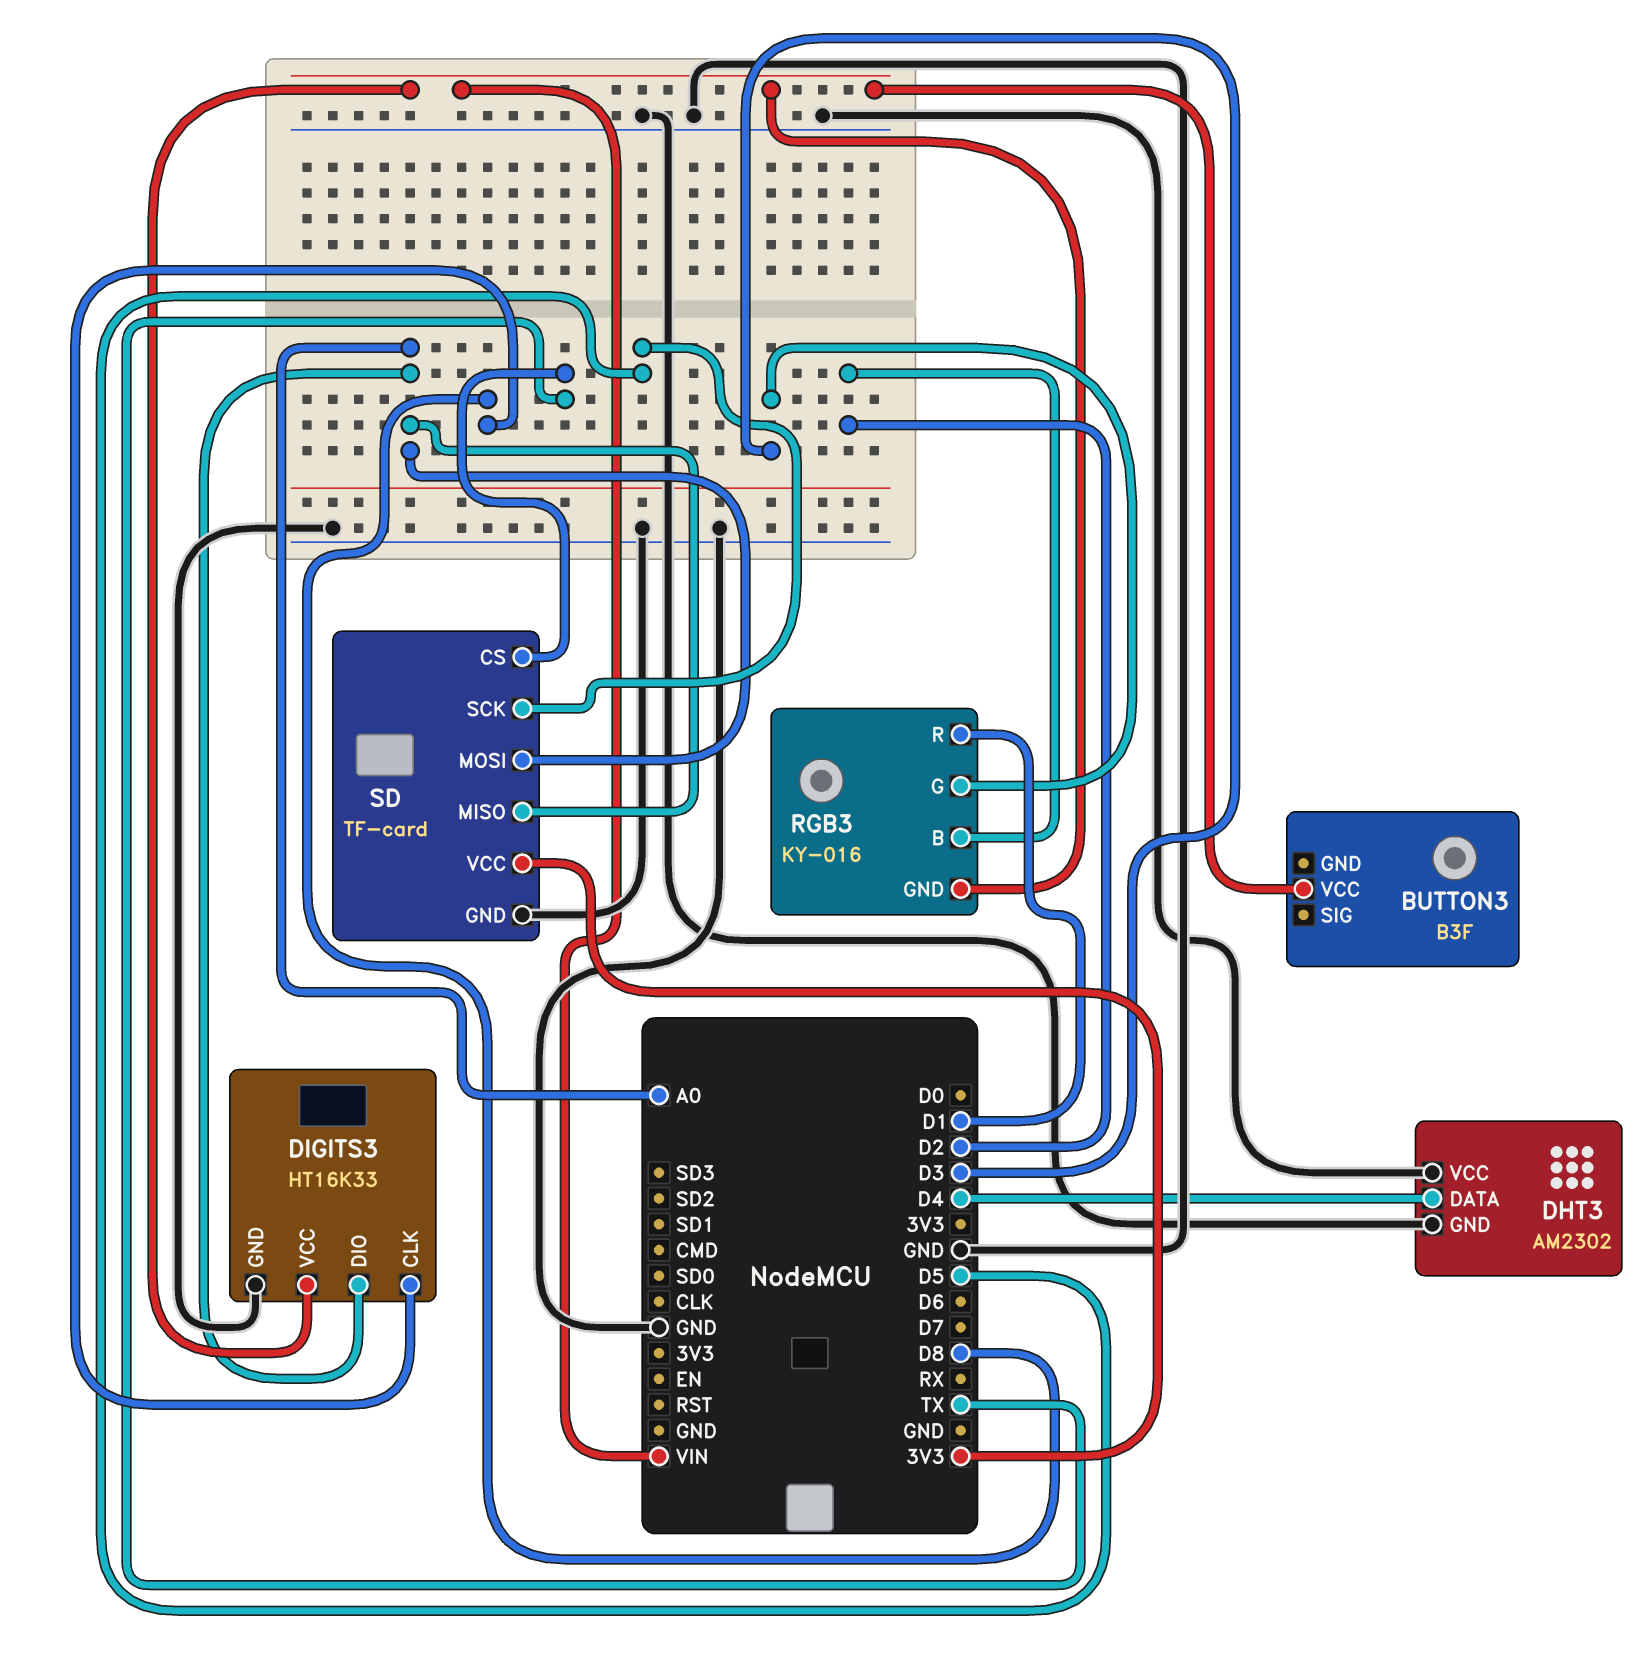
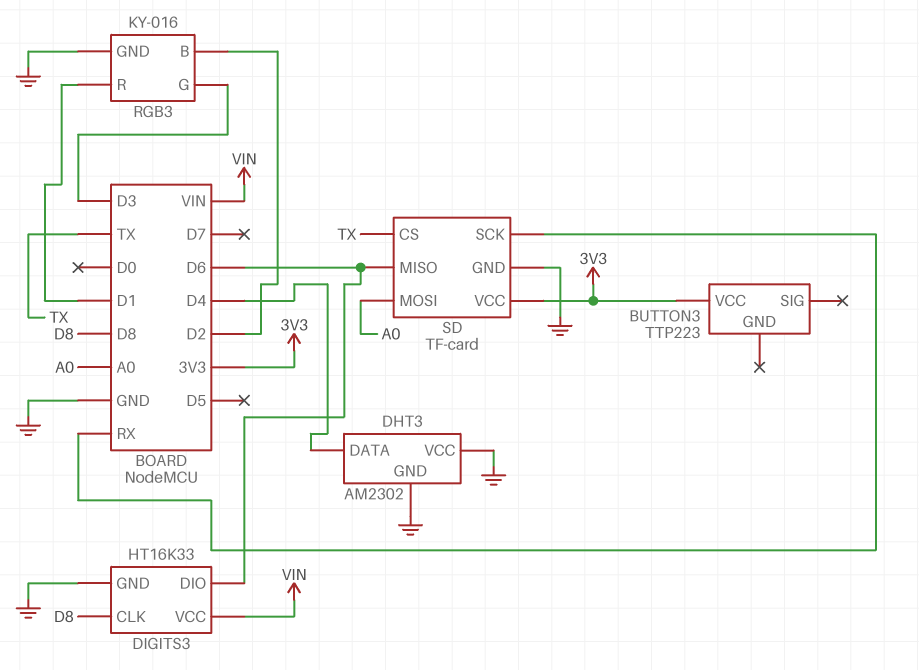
BUTTON3: B3F -> TTP223
BUTTON3 pin VCC: VIN -> 3V3
DIGITS3 pin DIO: A0 -> D6
RGB3 pin GND: VIN -> GND
SD pin MISO: A0 -> D6
SD pin SCK: D5 -> RX

